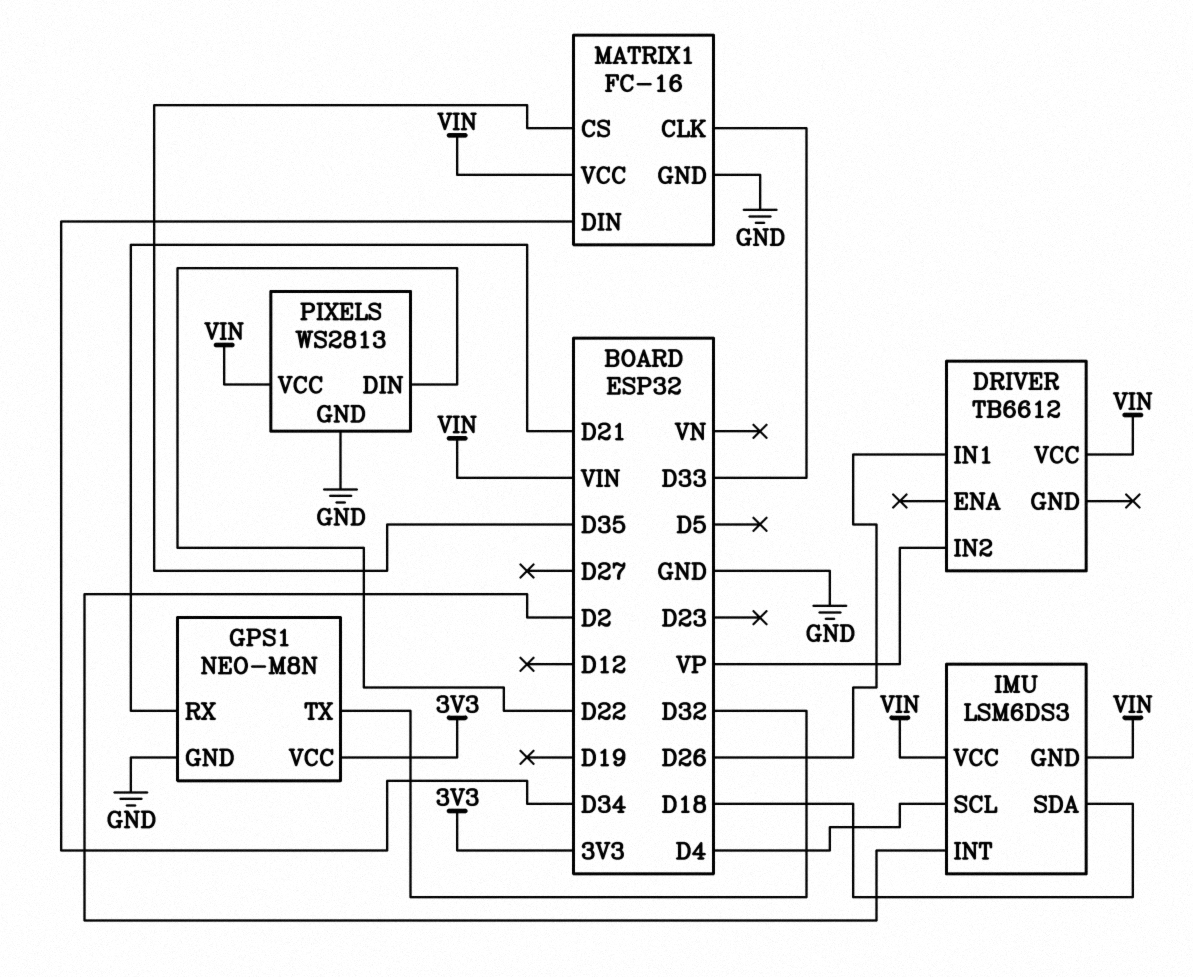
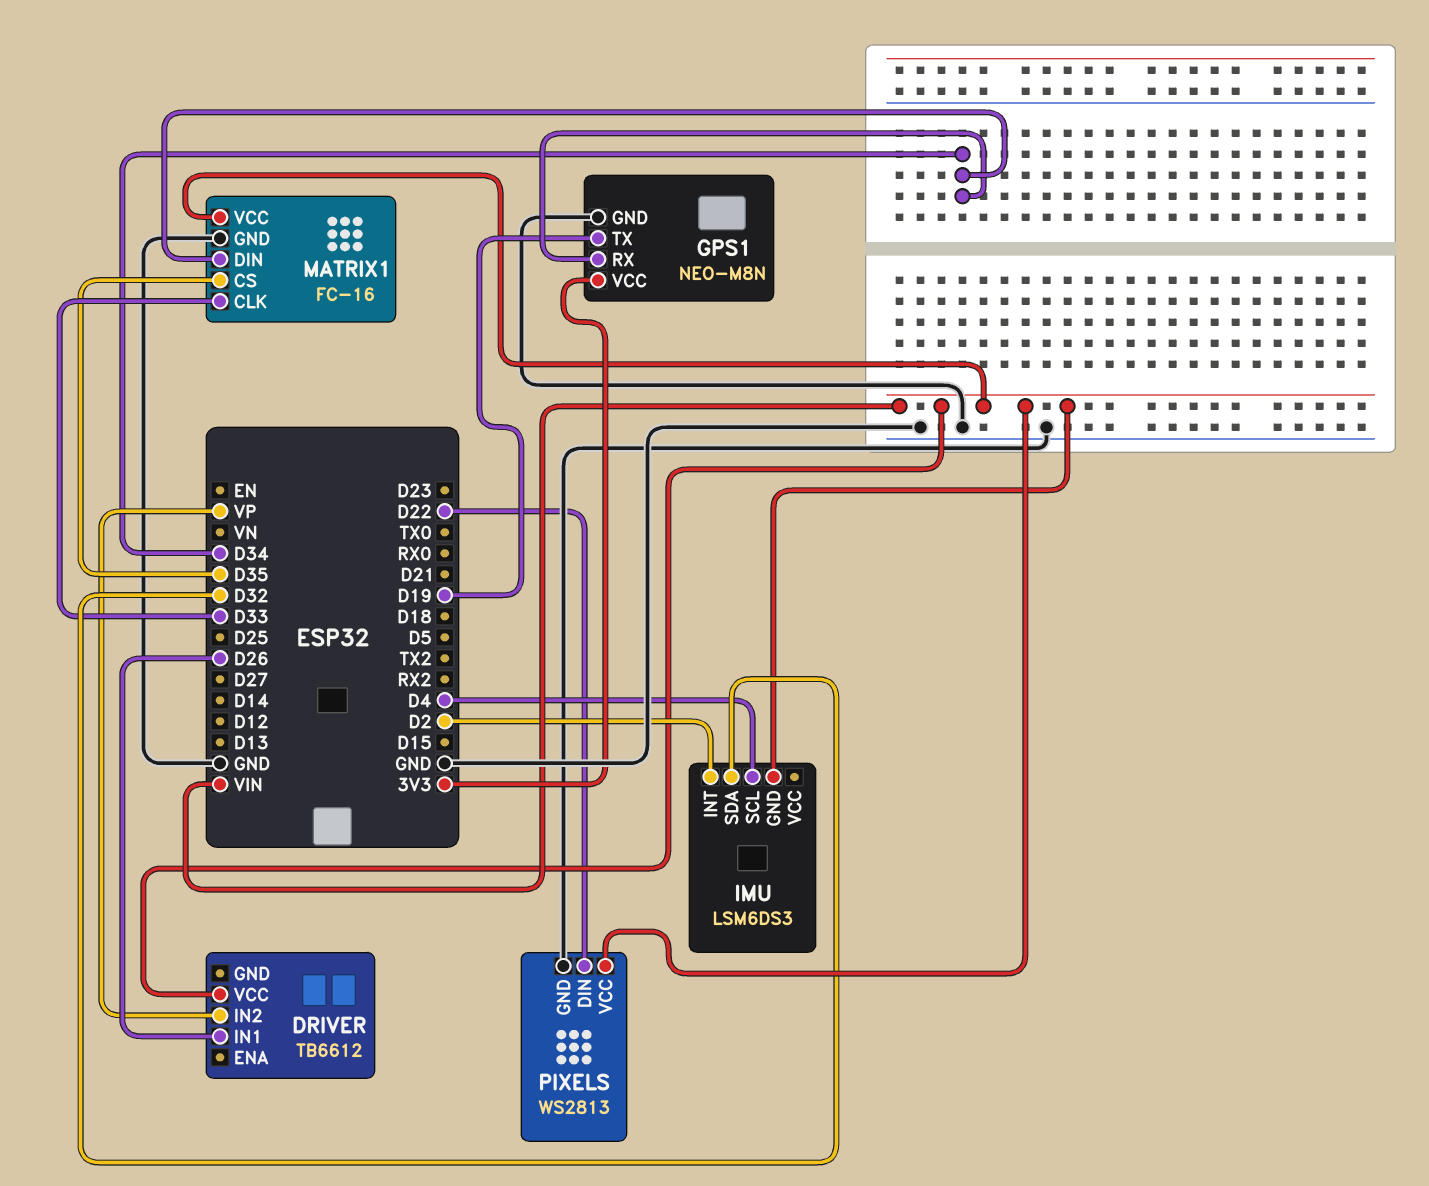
GPS1 pin RX: D21 -> D34
GPS1 pin TX: D32 -> D19
IMU pin SDA: D18 -> D32
IMU pin VCC: VIN -> none

